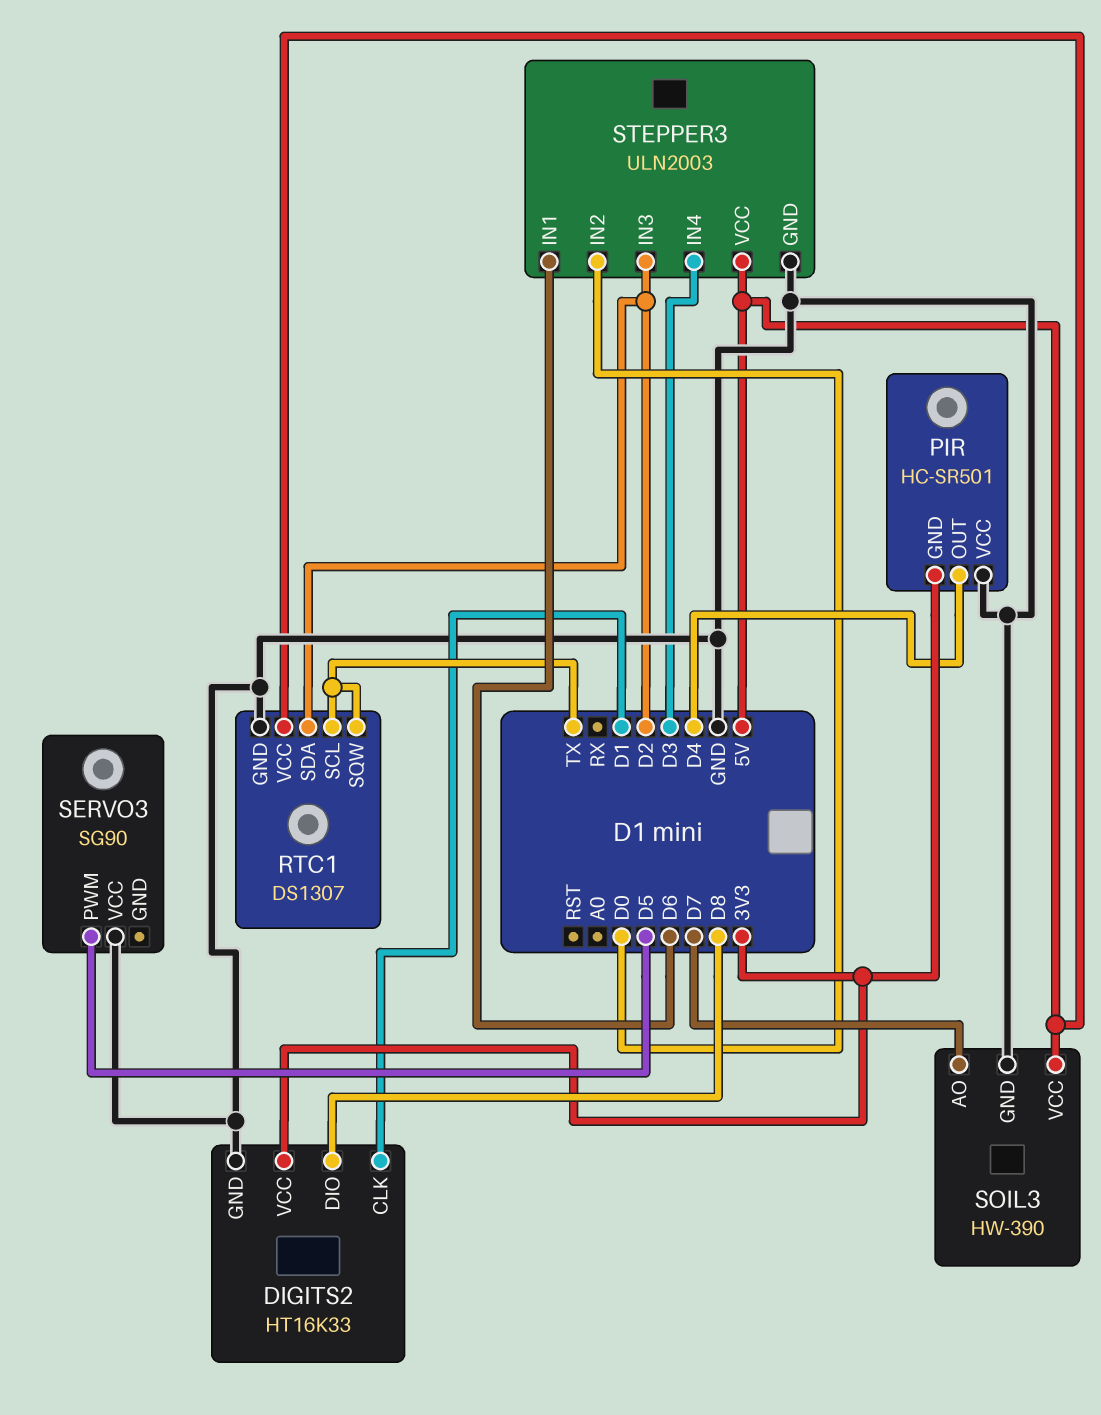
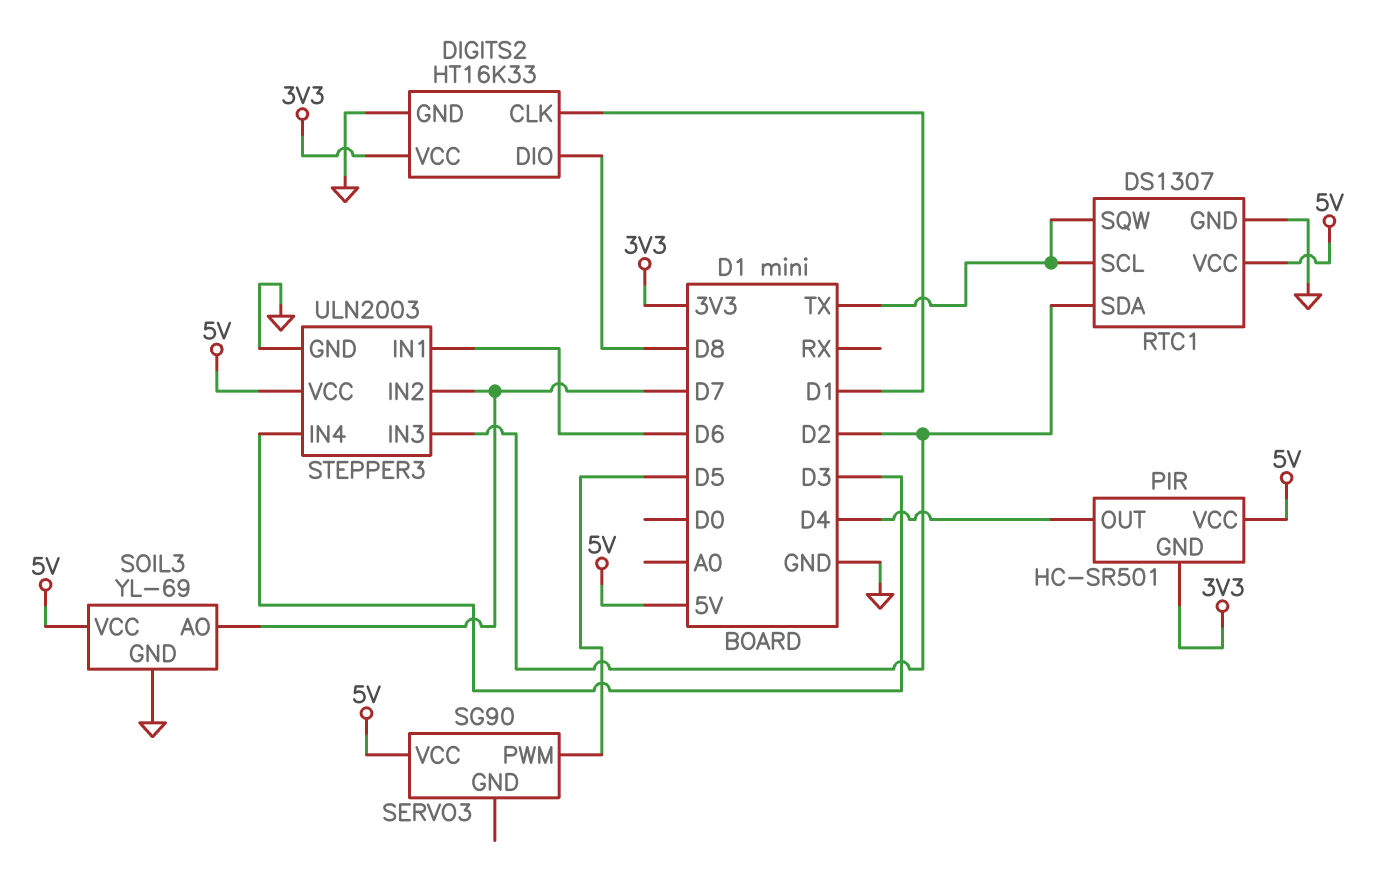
PIR pin VCC: GND -> 5V
SERVO3 pin VCC: GND -> 5V
SOIL3: HW-390 -> YL-69
STEPPER3 pin IN2: D0 -> D7

